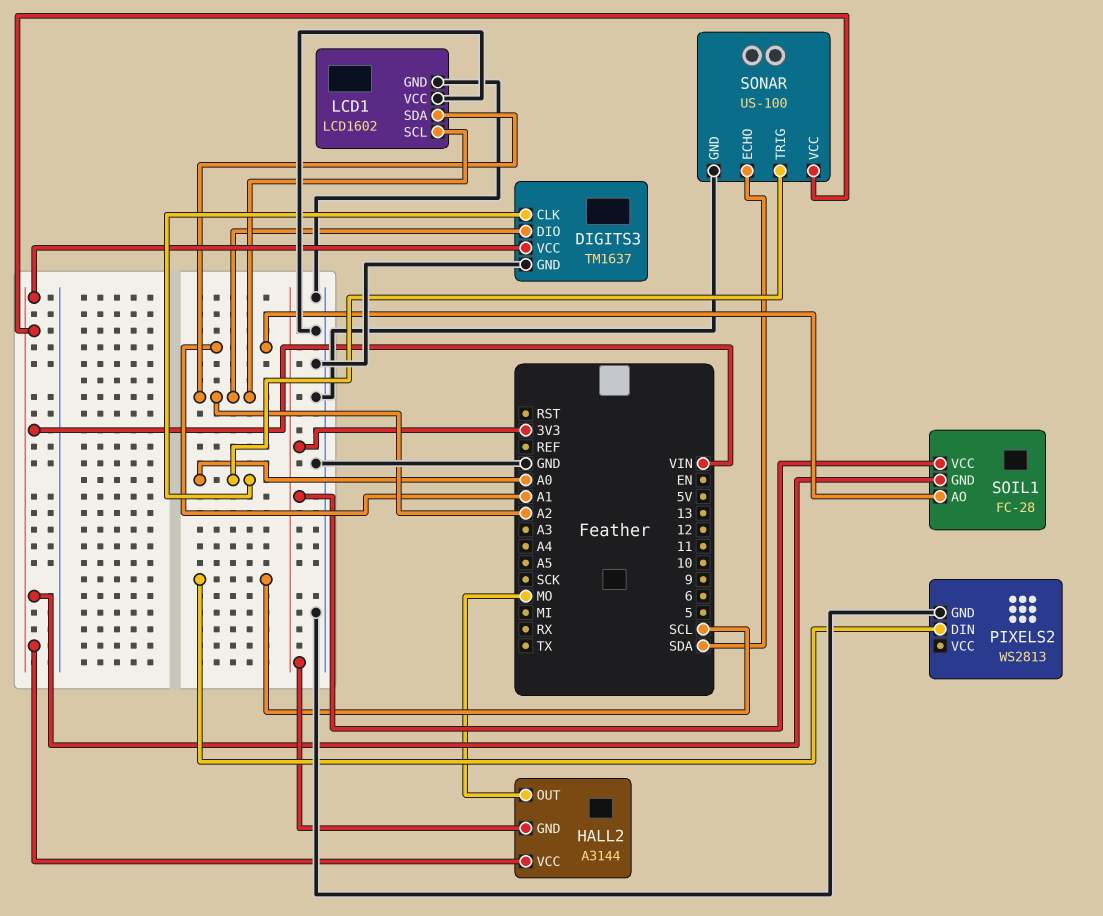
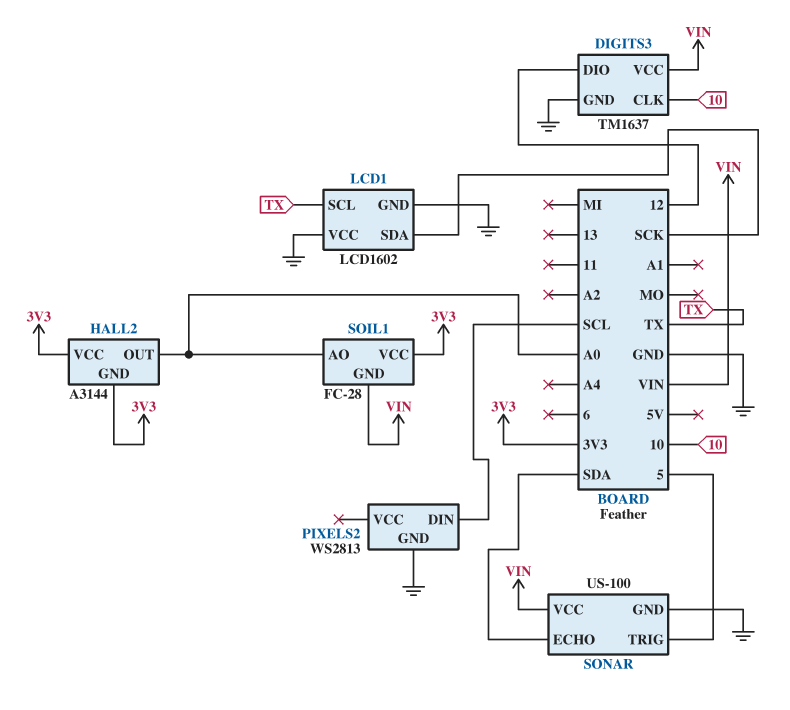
DIGITS3 pin CLK: A0 -> 10
DIGITS3 pin DIO: A2 -> 12
HALL2 pin OUT: MO -> A0
HALL2 pin VCC: VIN -> 3V3
LCD1 pin SCL: A2 -> TX
LCD1 pin SDA: A2 -> SCK
SOIL1 pin AO: A1 -> A0
SONAR pin TRIG: A0 -> 5

